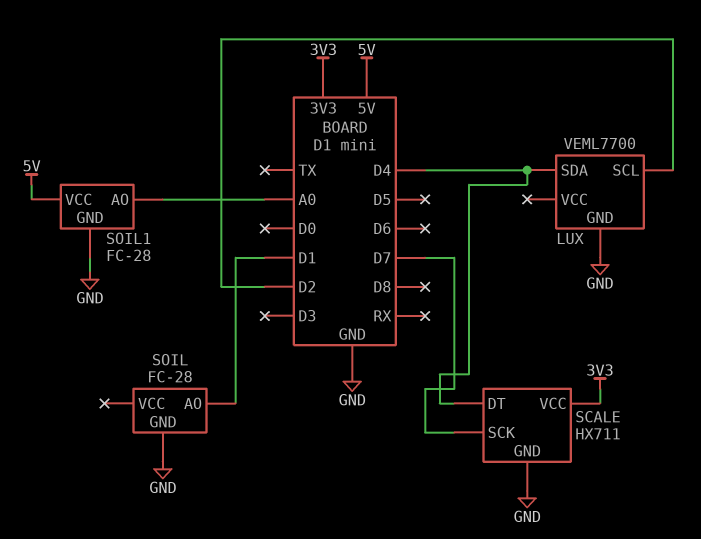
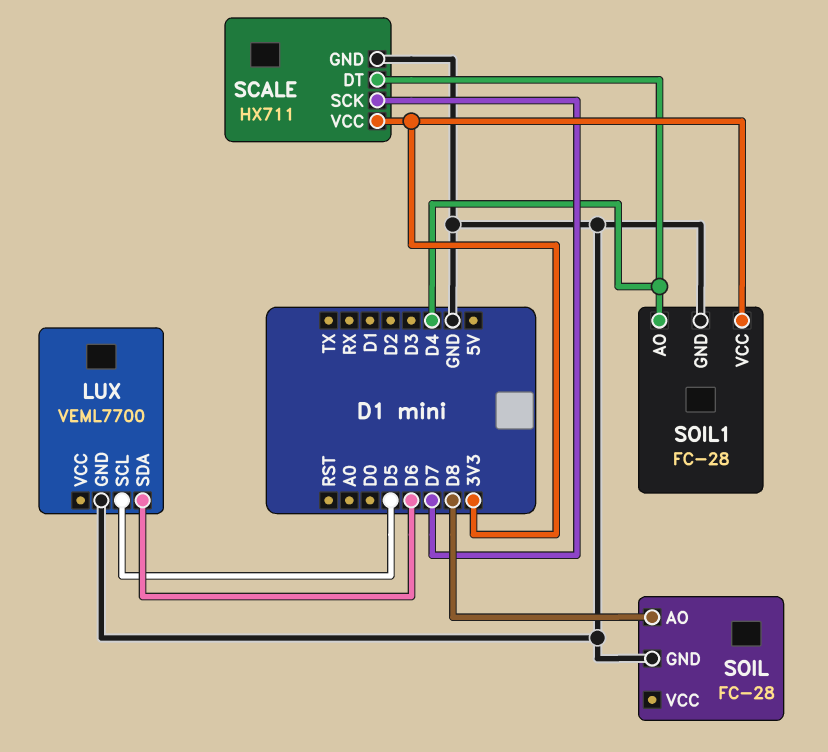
LUX pin SCL: D2 -> D5
LUX pin SDA: D4 -> D6
SOIL pin AO: D1 -> D8
SOIL1 pin AO: A0 -> D4
SOIL1 pin VCC: 5V -> 3V3

